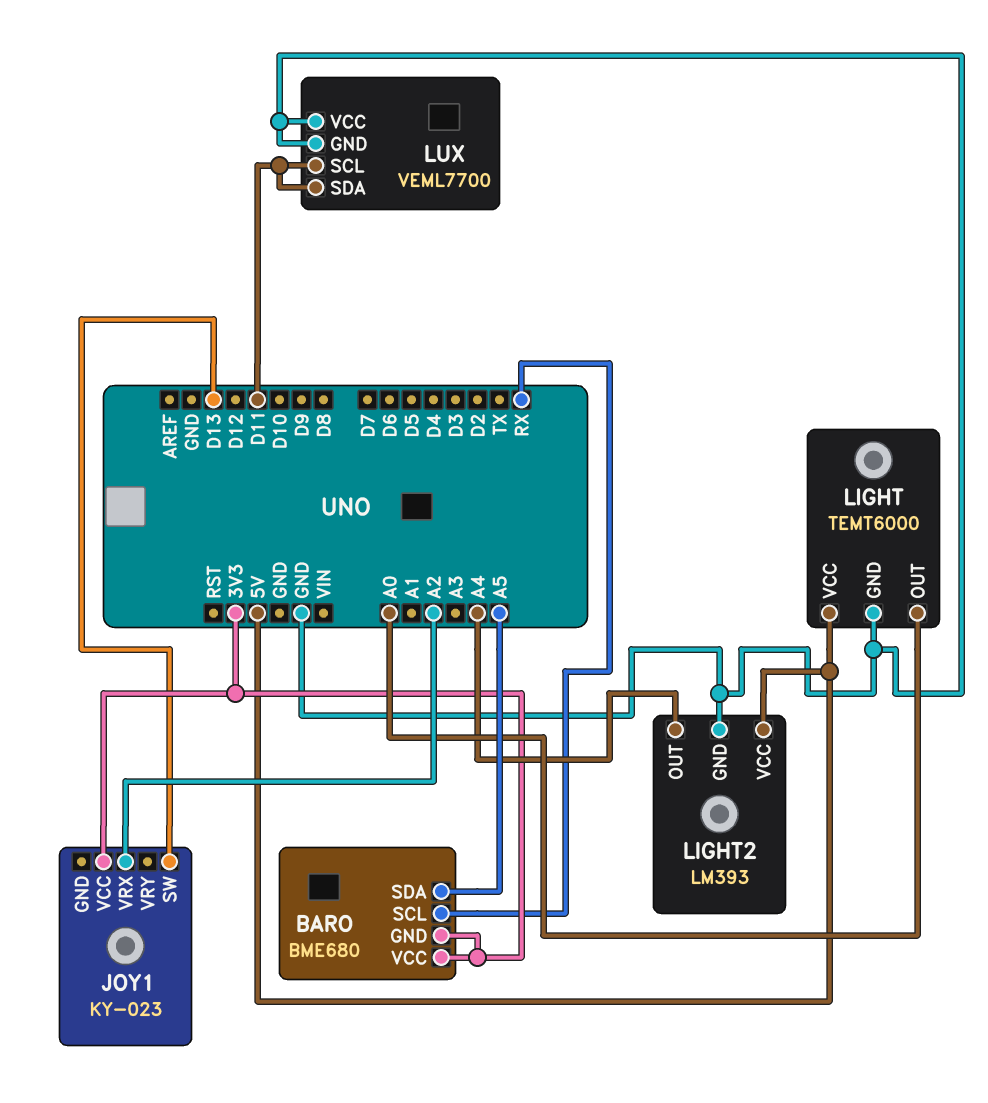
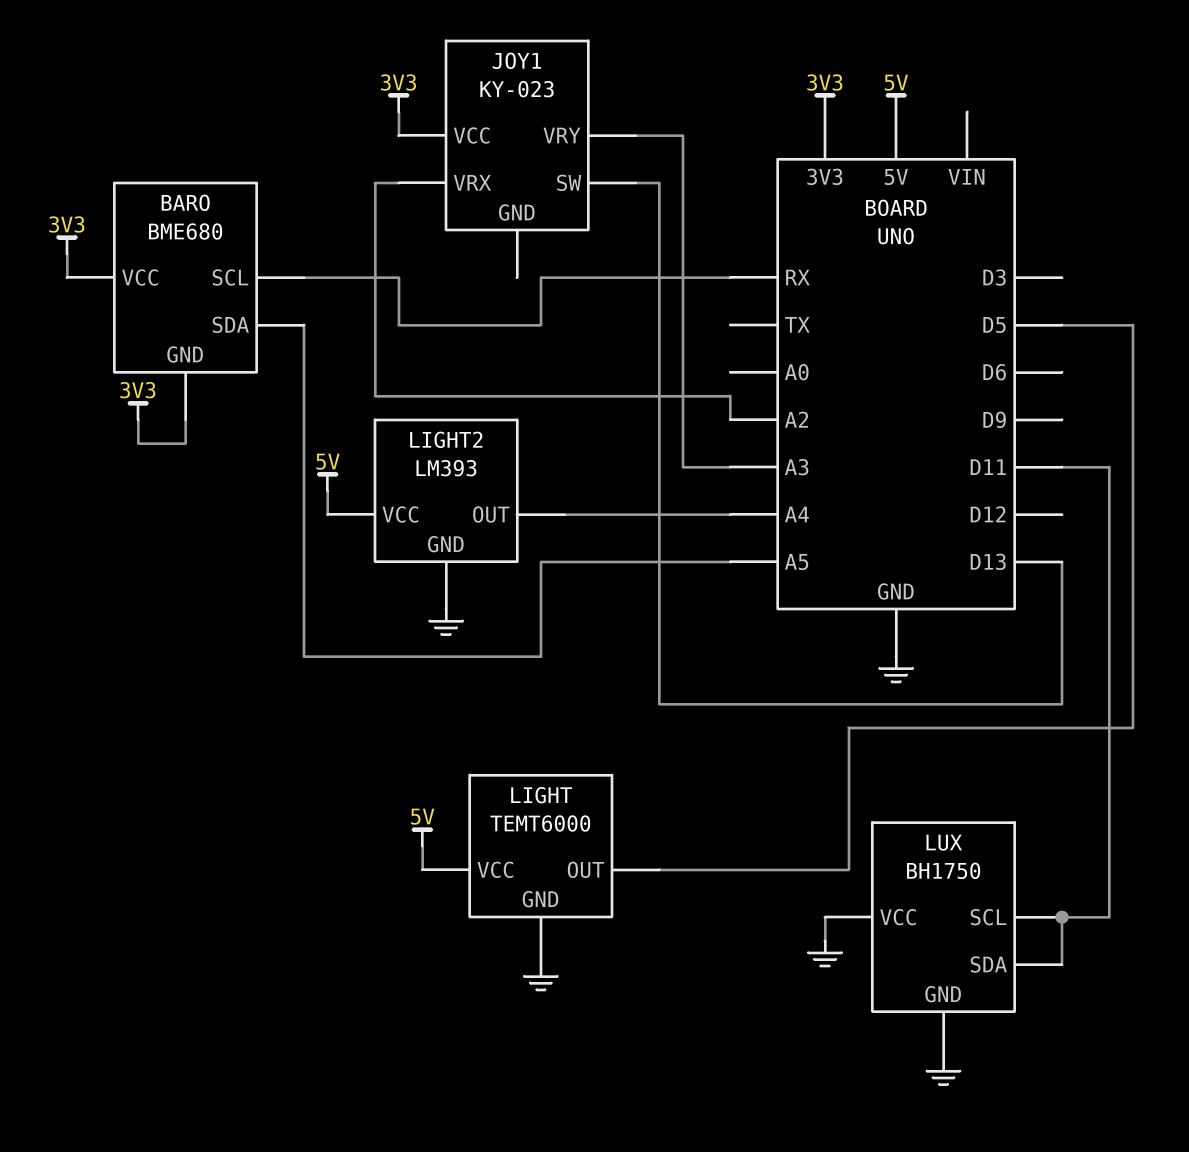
JOY1 pin VRY: none -> A3
LIGHT pin OUT: A0 -> D5
LUX: VEML7700 -> BH1750

